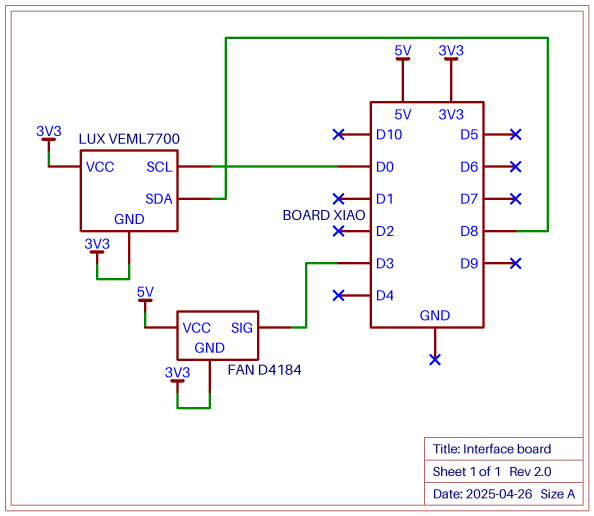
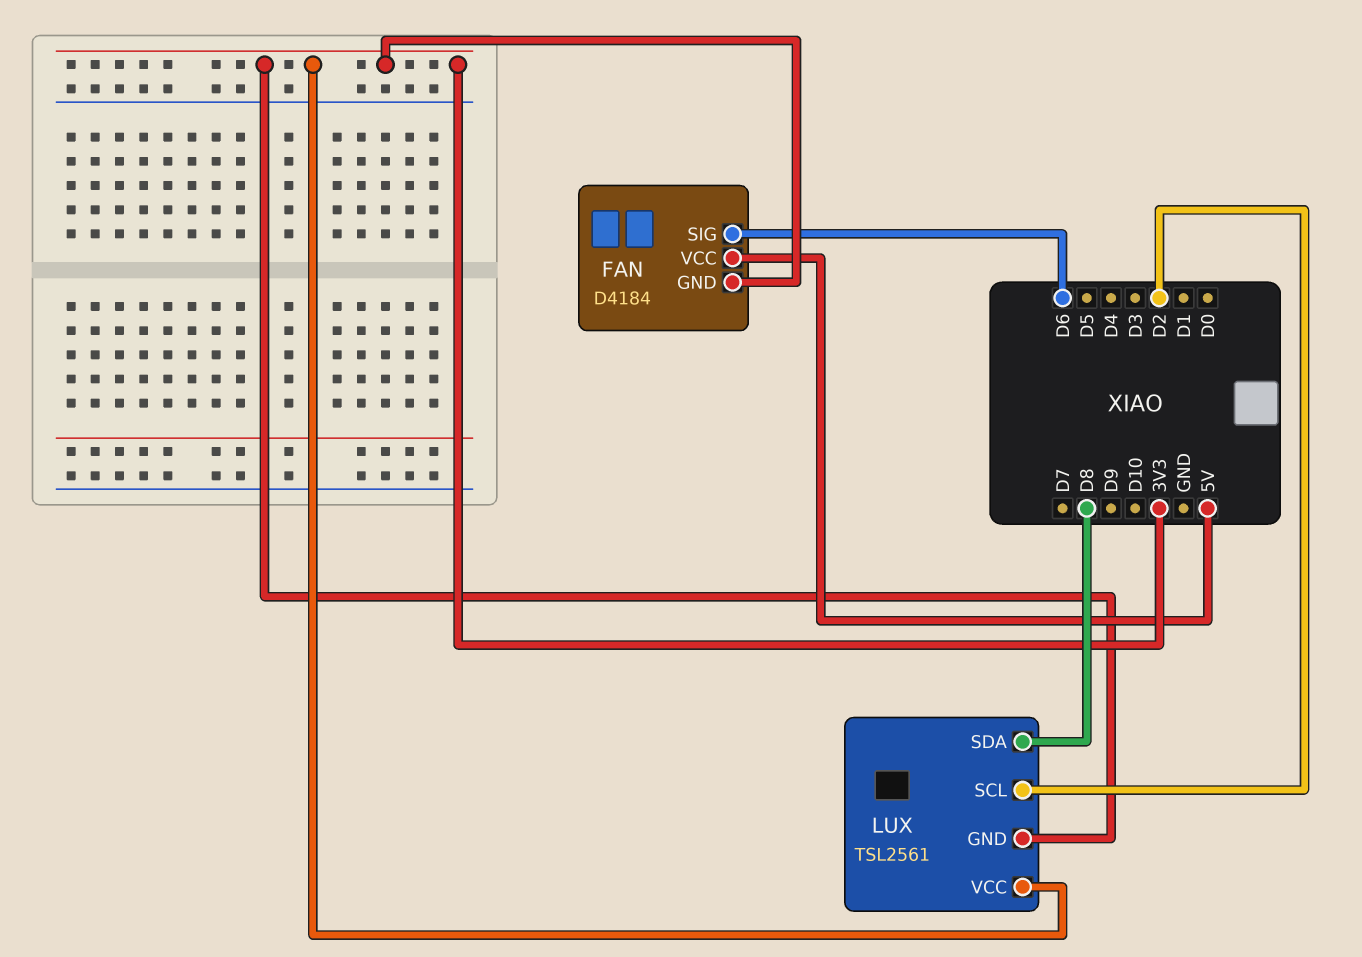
FAN pin SIG: D3 -> D6
LUX: VEML7700 -> TSL2561
LUX pin SCL: D0 -> D2

